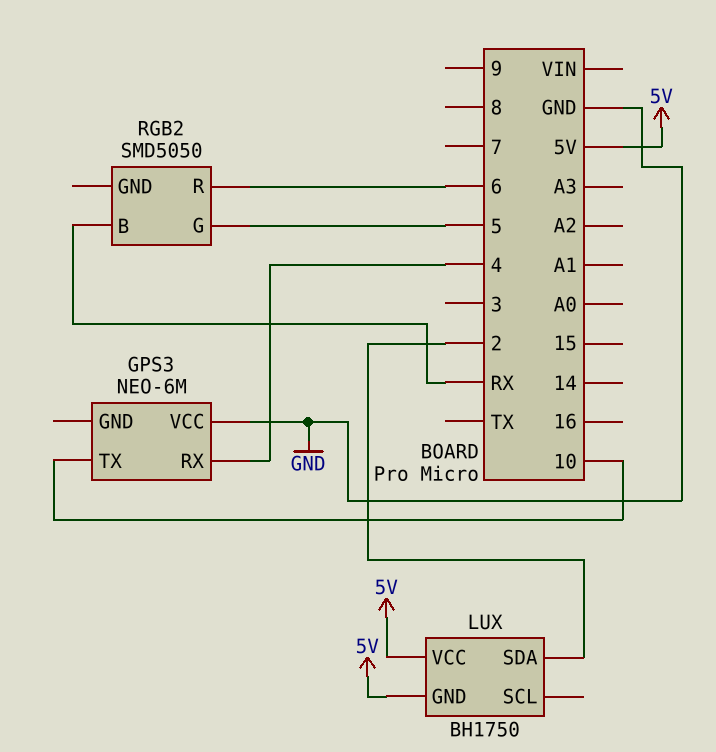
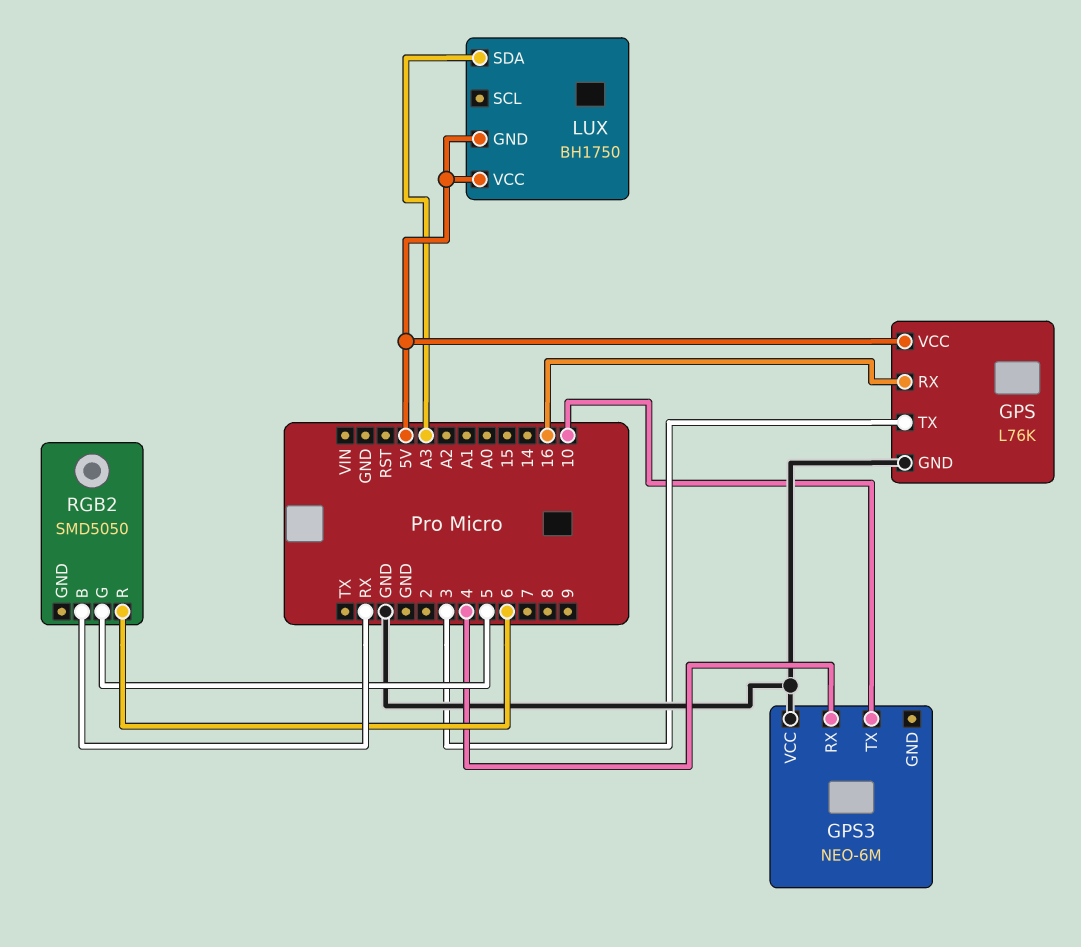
GPS: none -> L76K
GPS pin GND: none -> GND
GPS pin RX: none -> 16
GPS pin TX: none -> 3
GPS pin VCC: none -> 5V
LUX pin SDA: 2 -> A3

